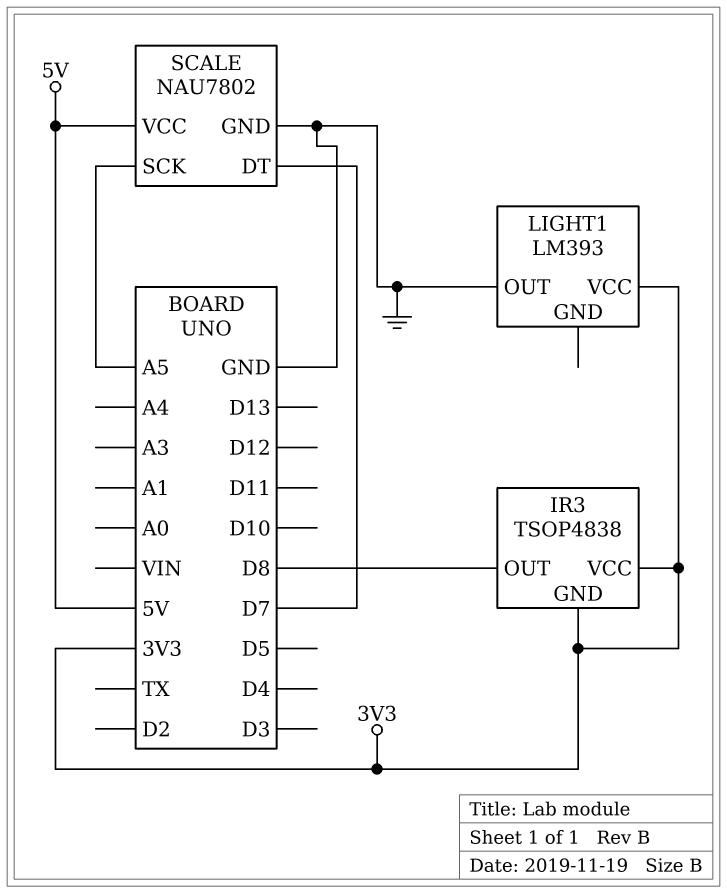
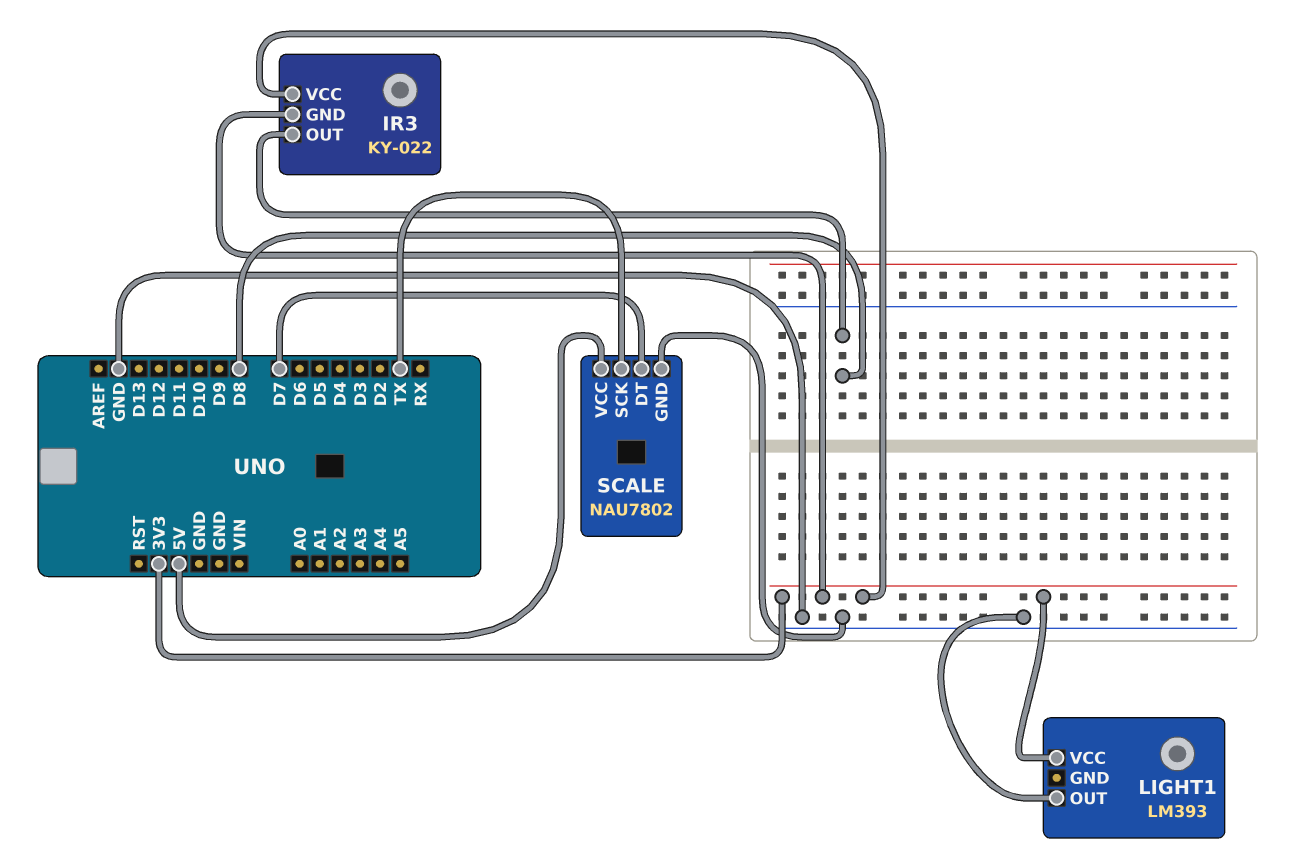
IR3: TSOP4838 -> KY-022
SCALE pin SCK: A5 -> TX

